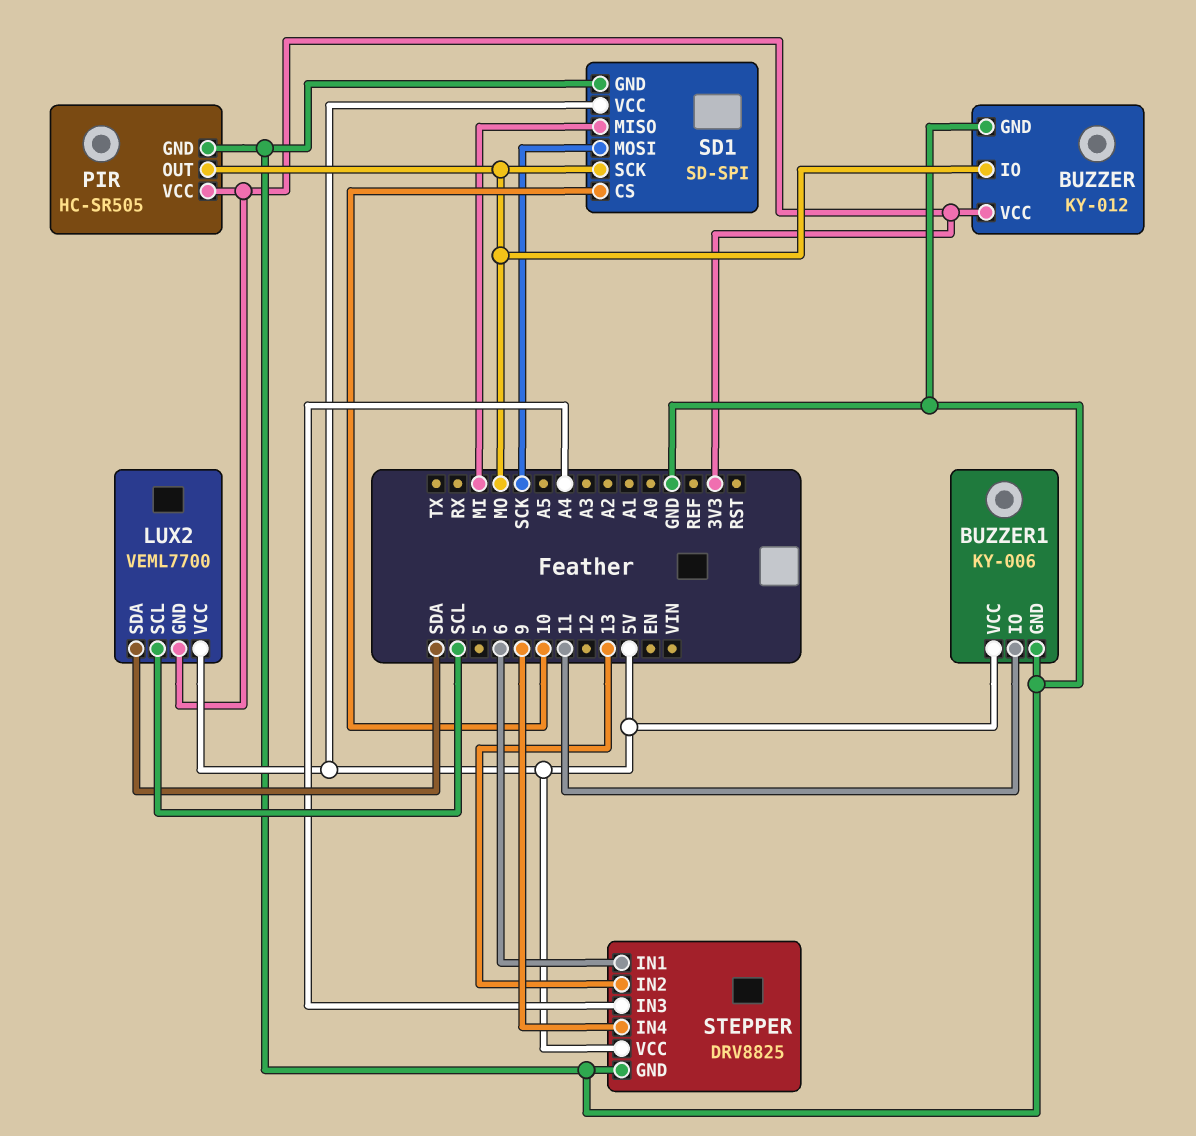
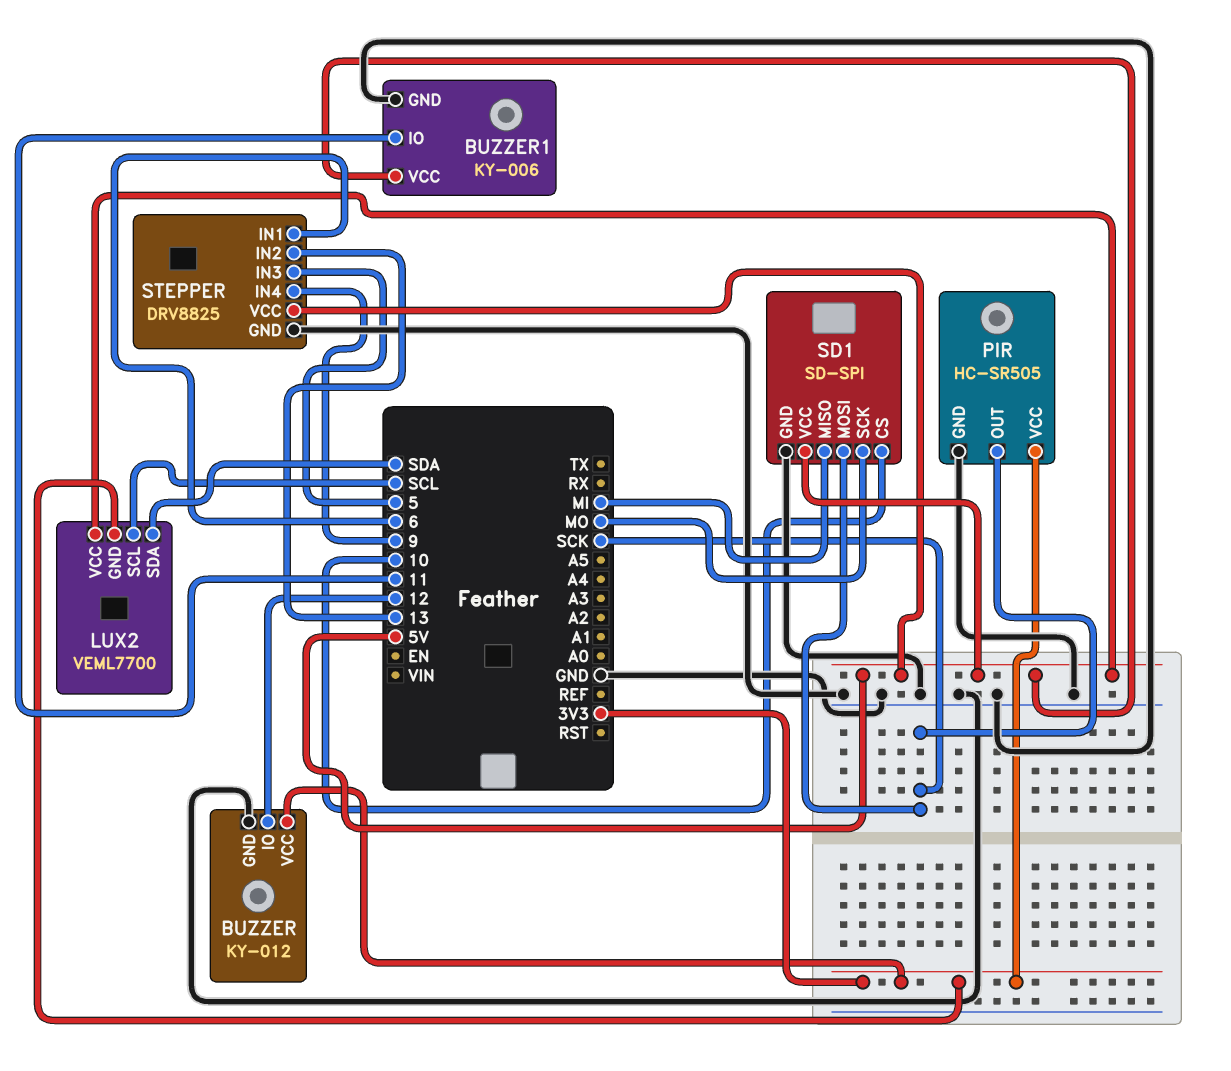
BUZZER pin IO: MO -> 12
PIR pin OUT: MO -> SCK
STEPPER pin IN3: A4 -> 5

